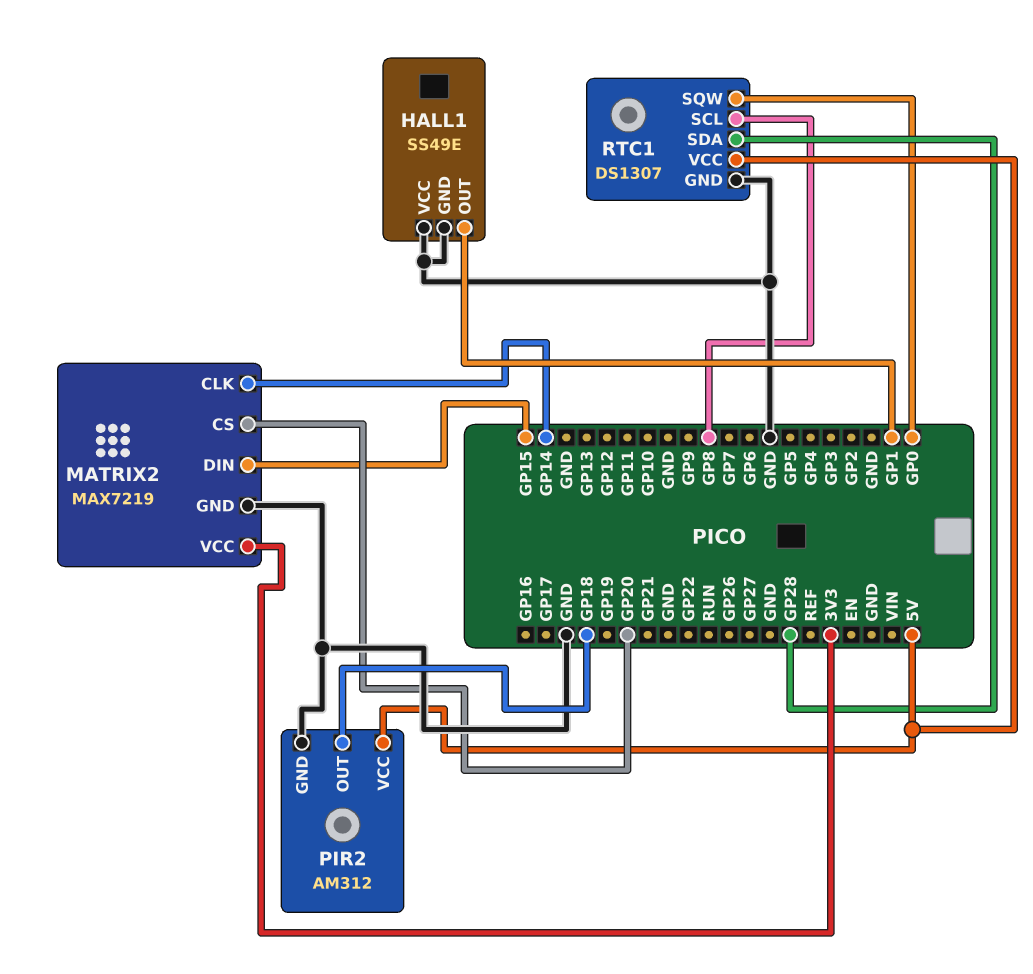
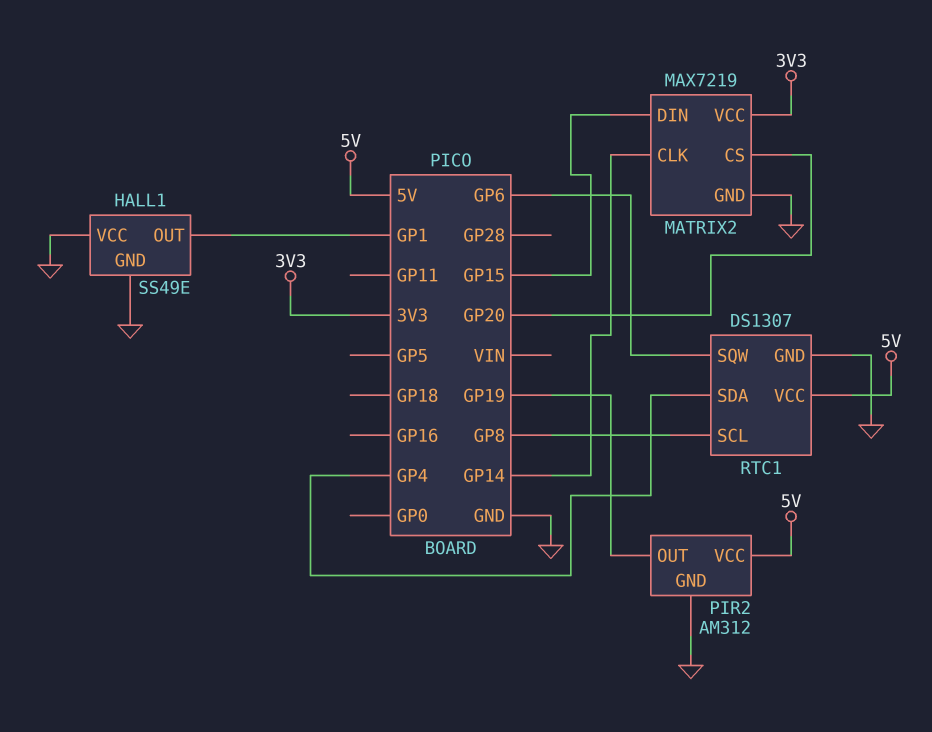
PIR2 pin OUT: GP18 -> GP19
RTC1 pin SDA: GP28 -> GP4
RTC1 pin SQW: GP0 -> GP6

